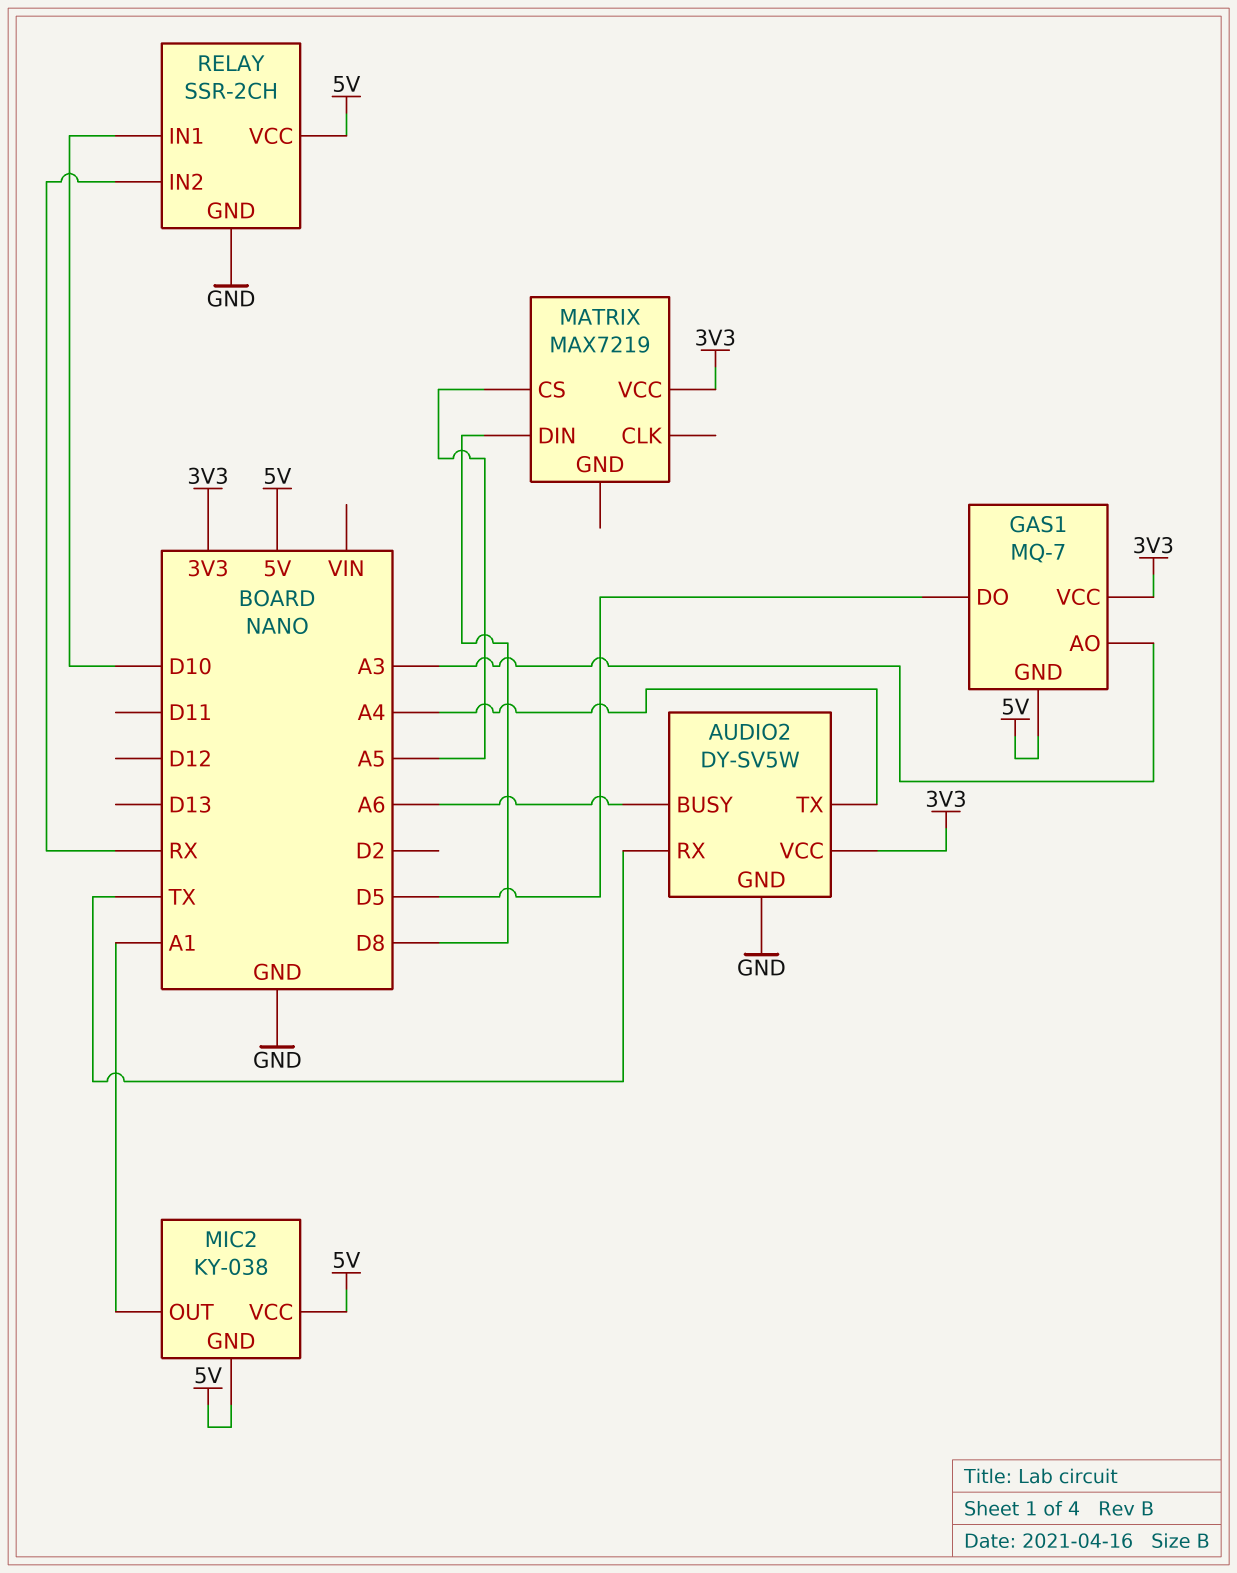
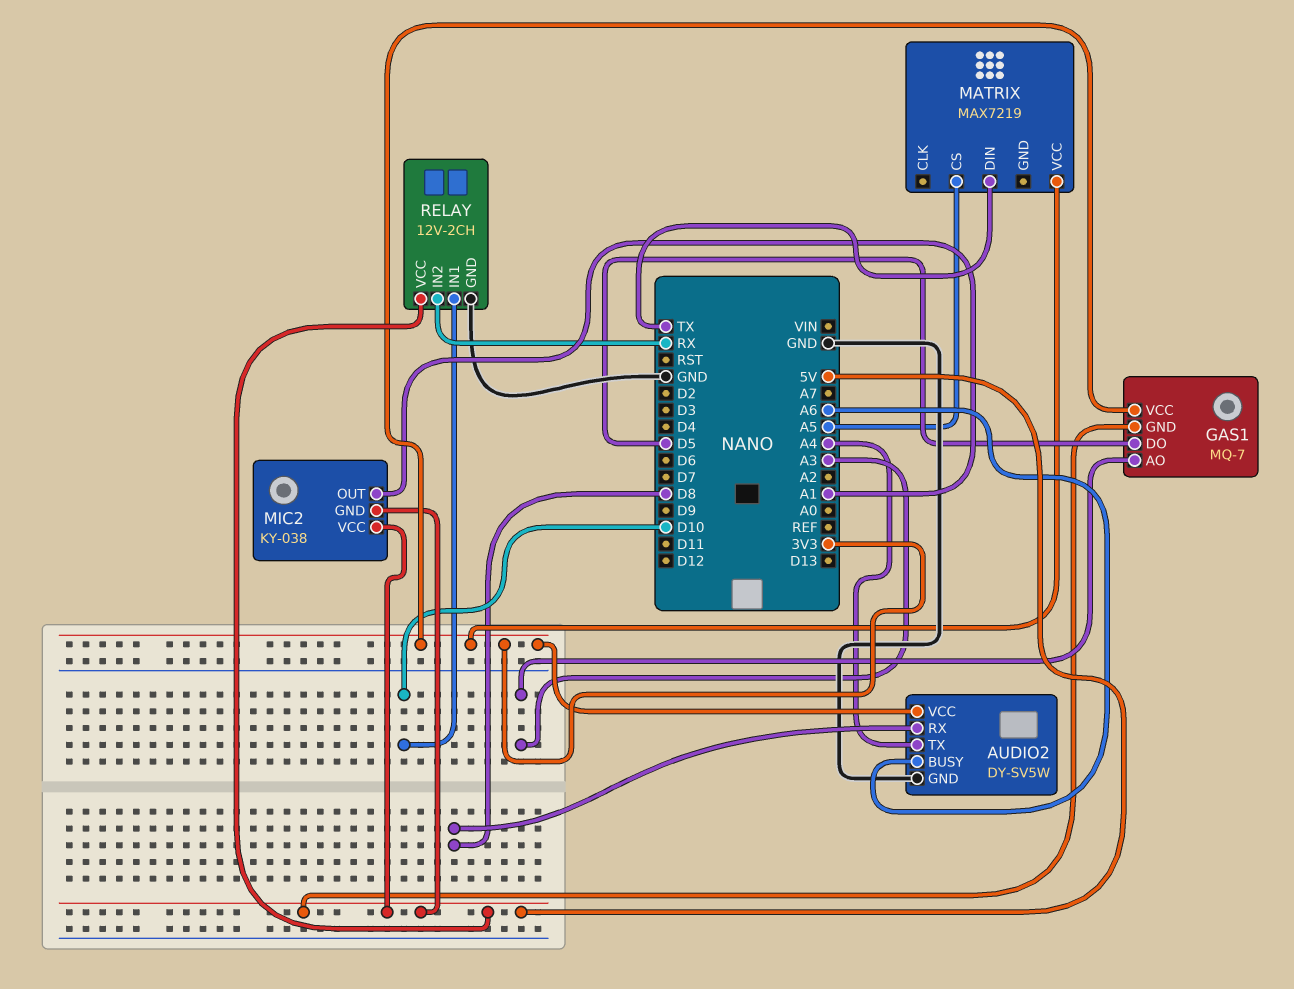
AUDIO2 pin RX: TX -> D8
MATRIX pin DIN: D8 -> TX
RELAY: SSR-2CH -> 12V-2CH

